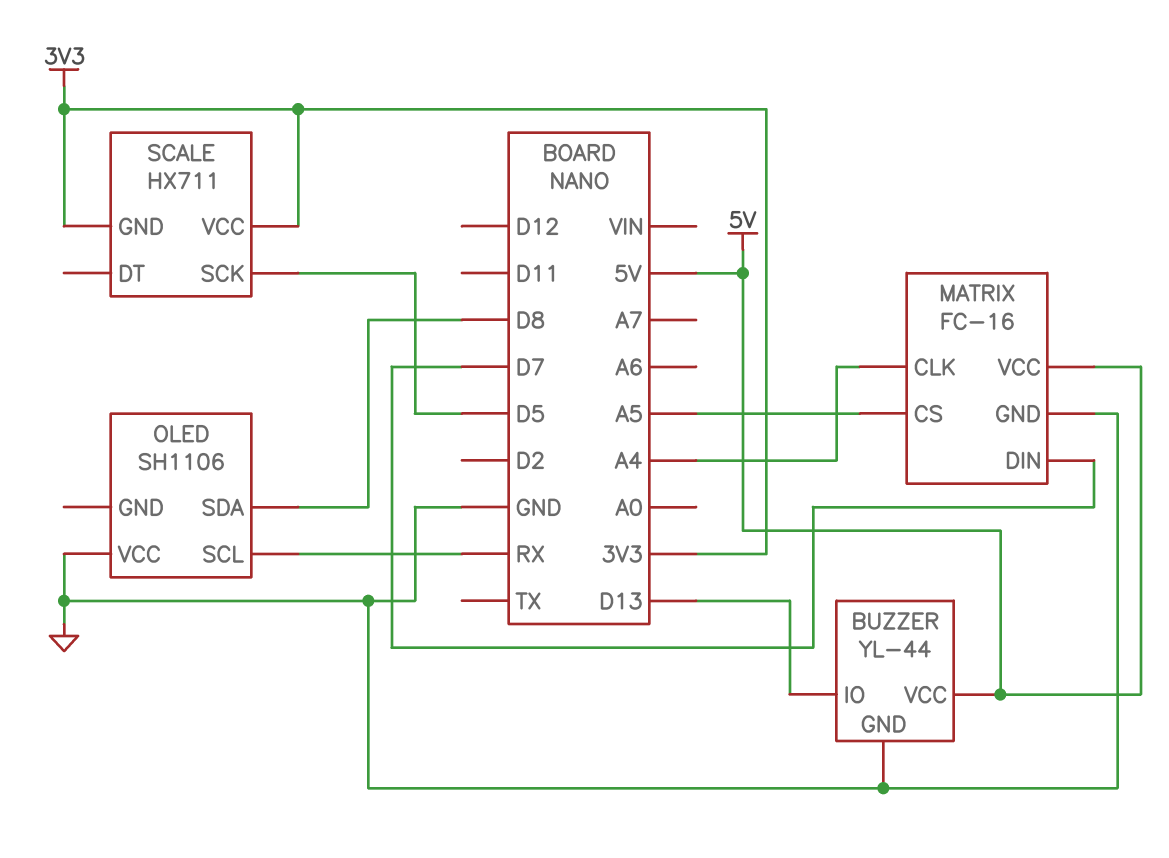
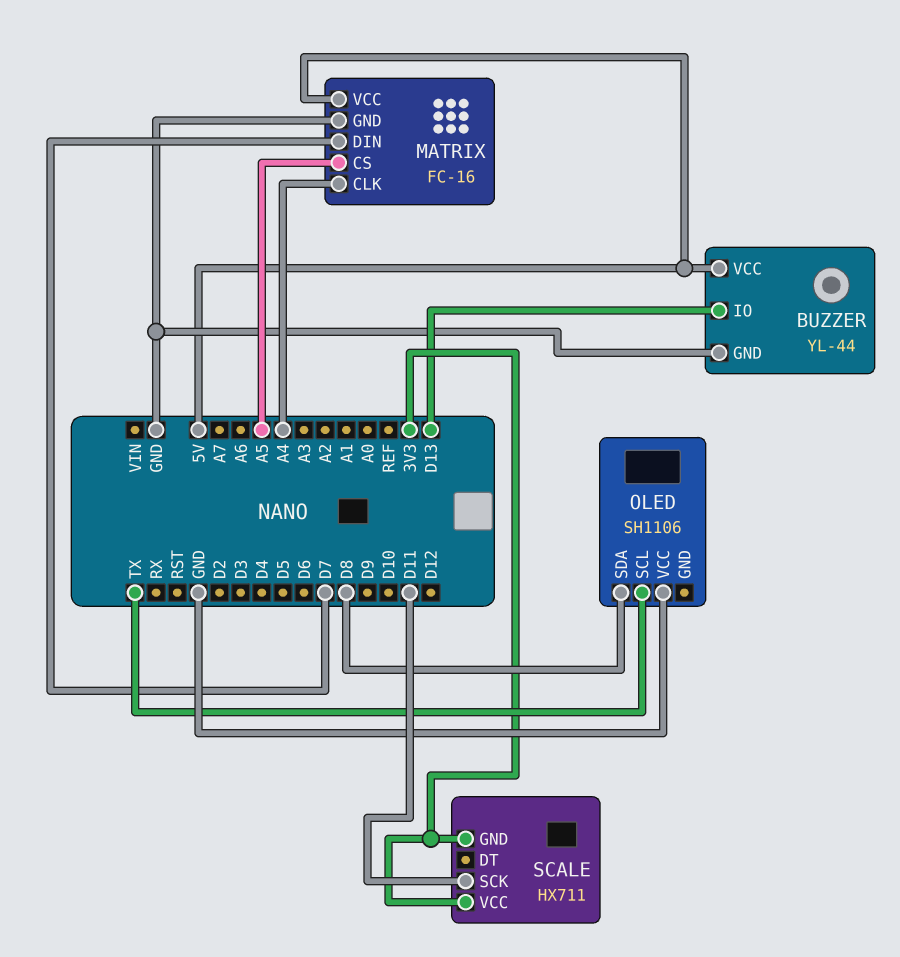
OLED pin SCL: RX -> TX
SCALE pin SCK: D5 -> D11

